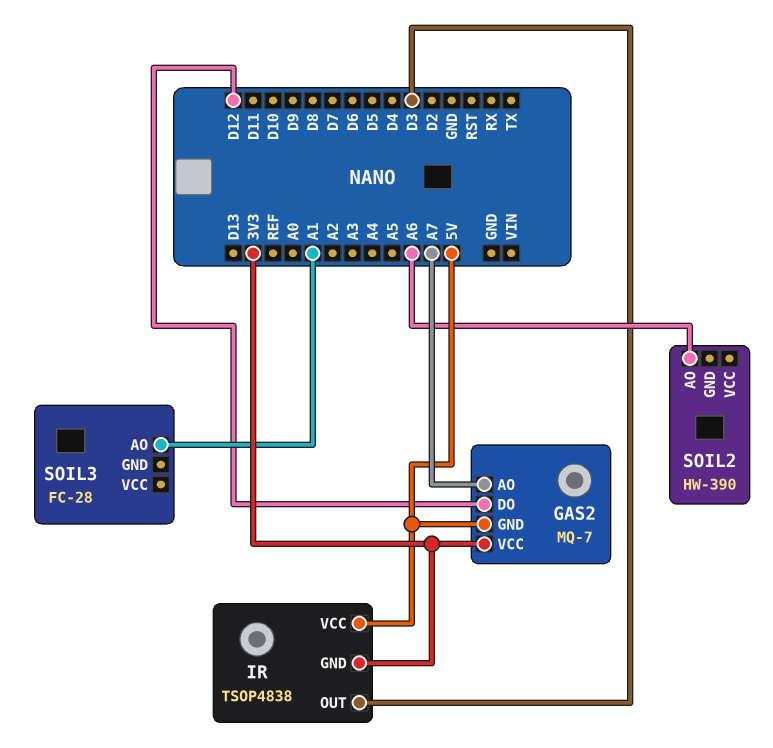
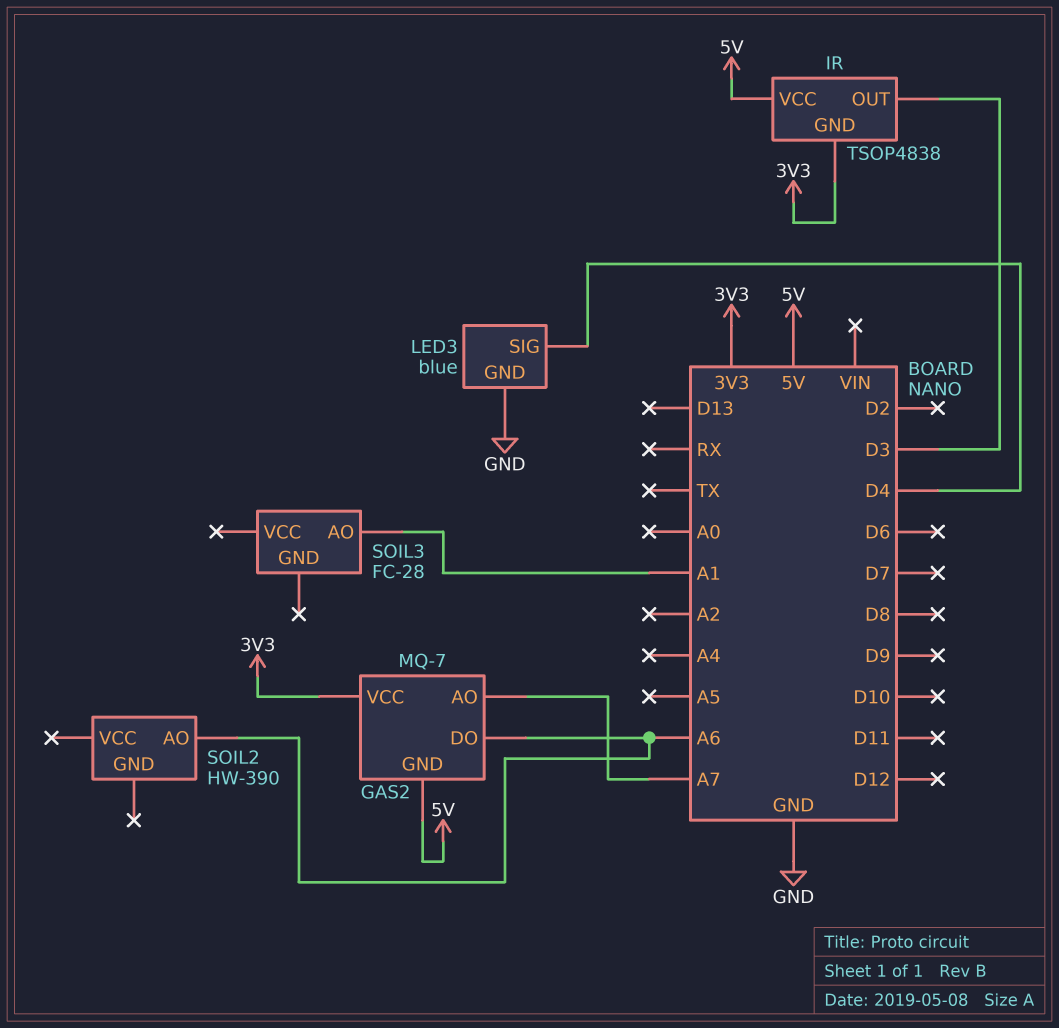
GAS2 pin DO: D12 -> A6
LED3: none -> blue
LED3 pin GND: none -> GND
LED3 pin SIG: none -> D4

